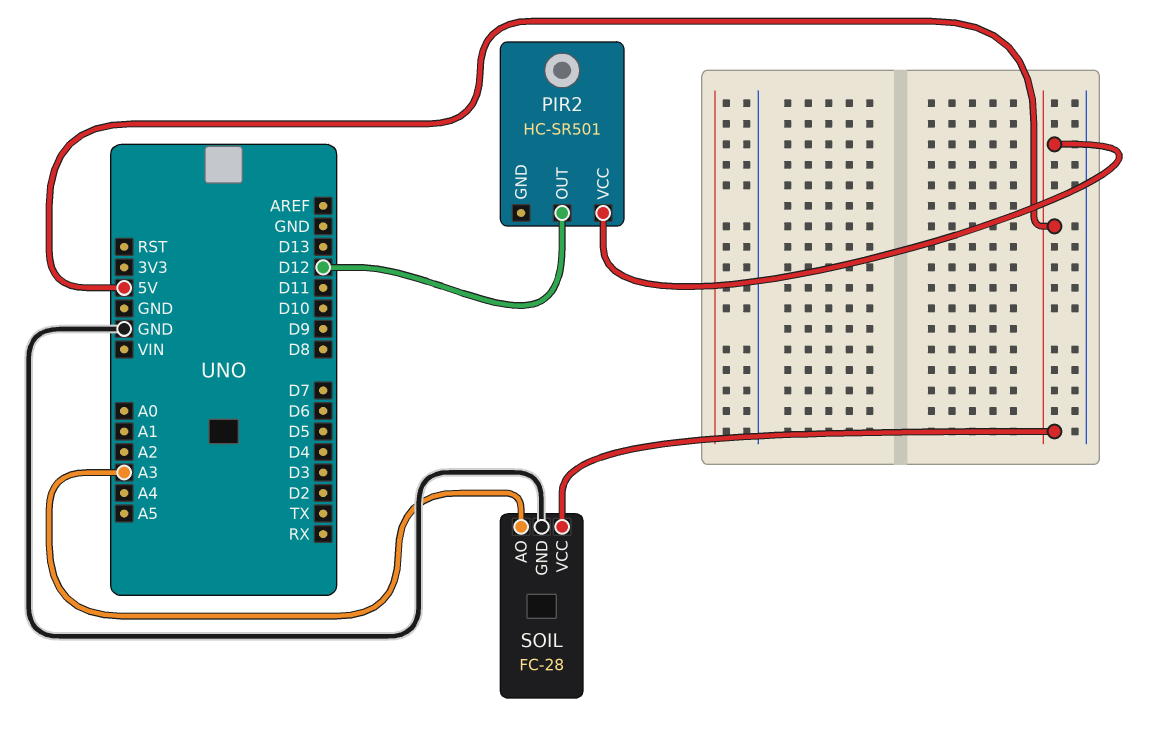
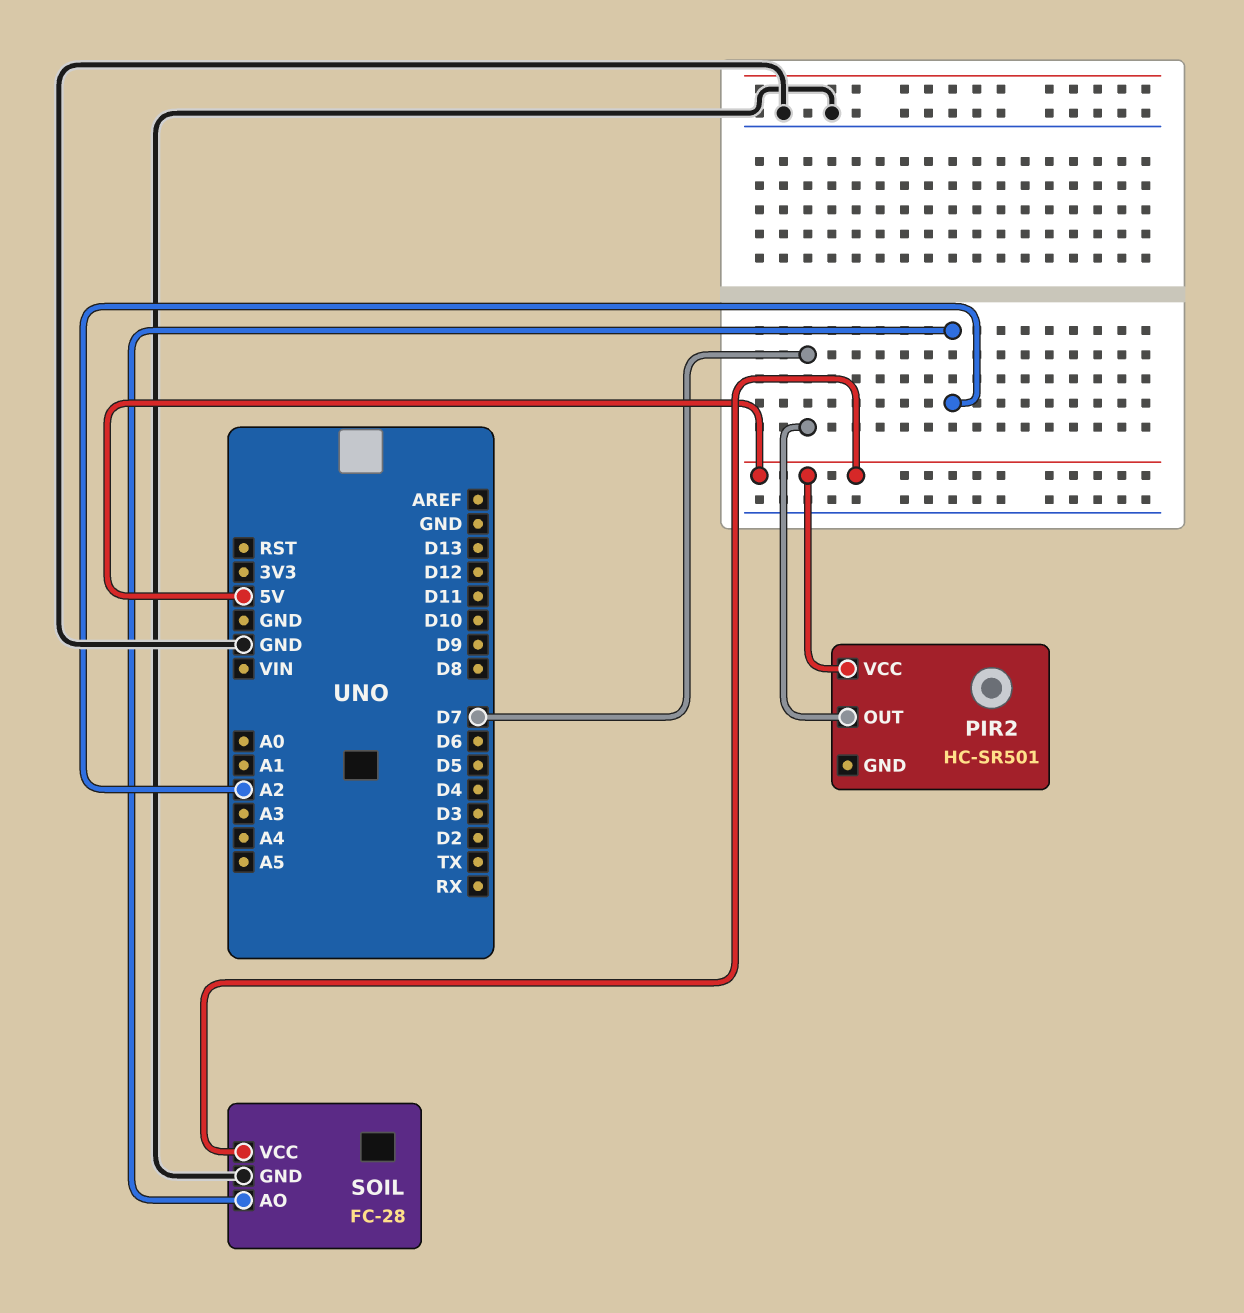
PIR2 pin OUT: D12 -> D7
SOIL pin AO: A3 -> A2

